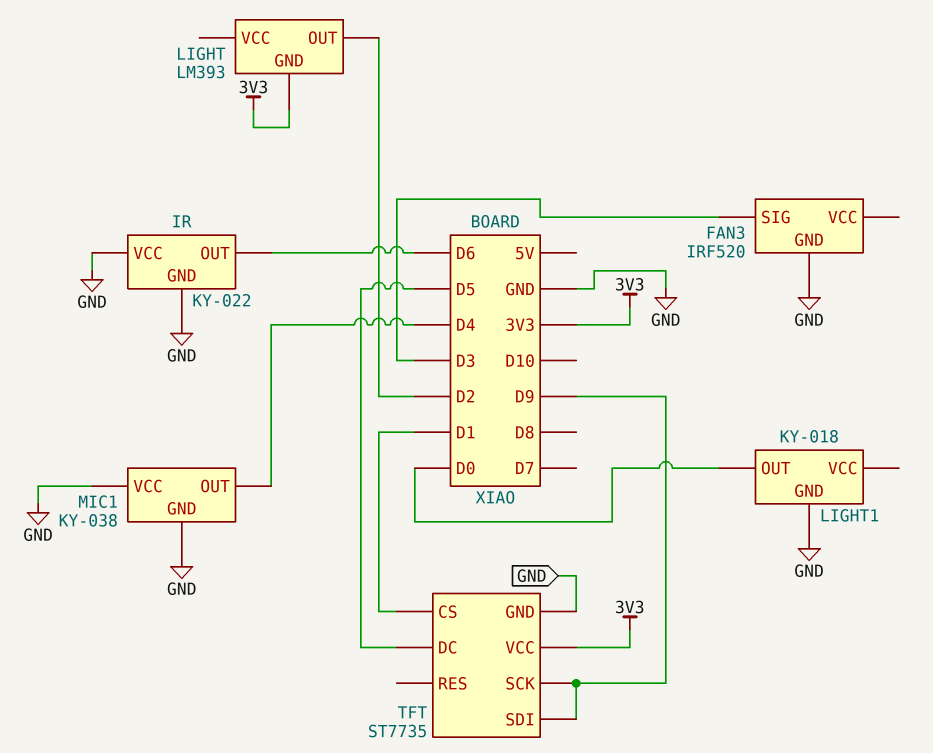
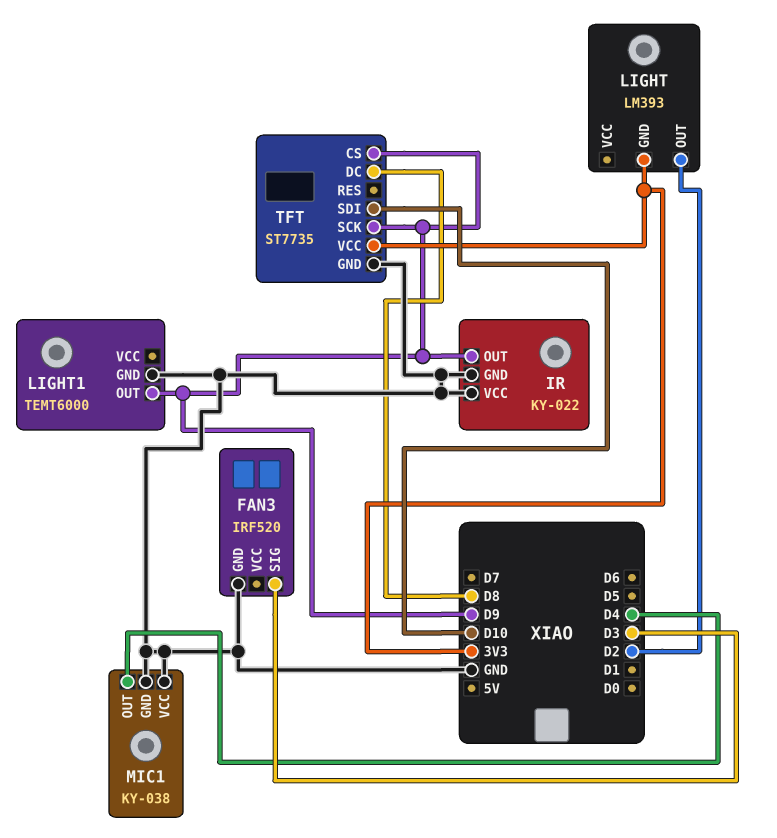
IR pin OUT: D6 -> D9
LIGHT1: KY-018 -> TEMT6000
LIGHT1 pin OUT: D0 -> D9
TFT pin CS: D1 -> D9
TFT pin DC: D5 -> D8
TFT pin SDI: D9 -> D10

